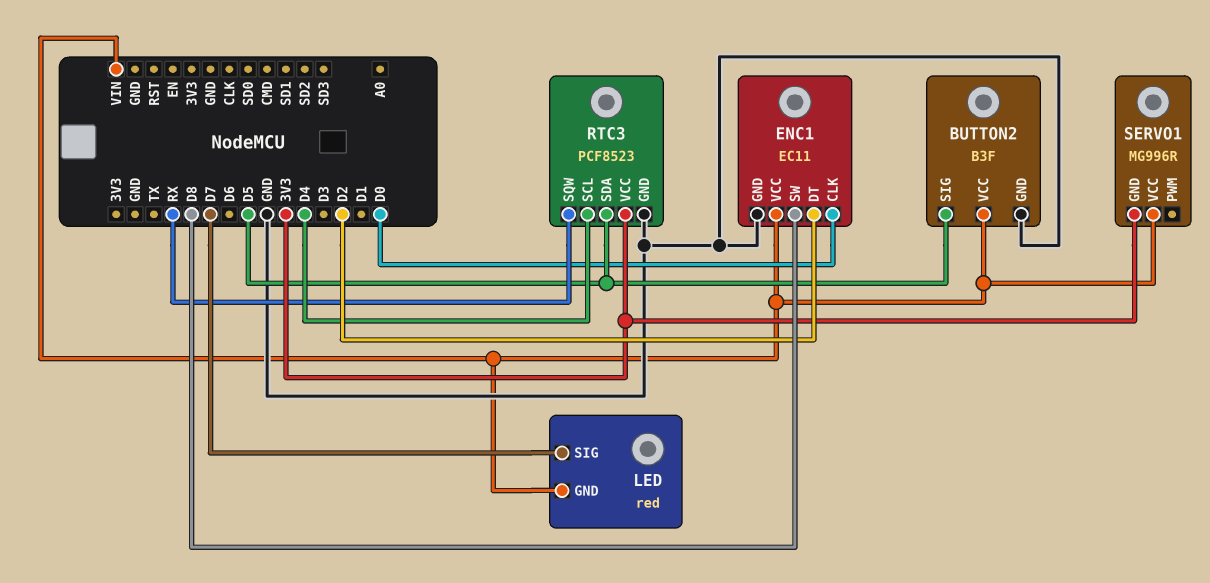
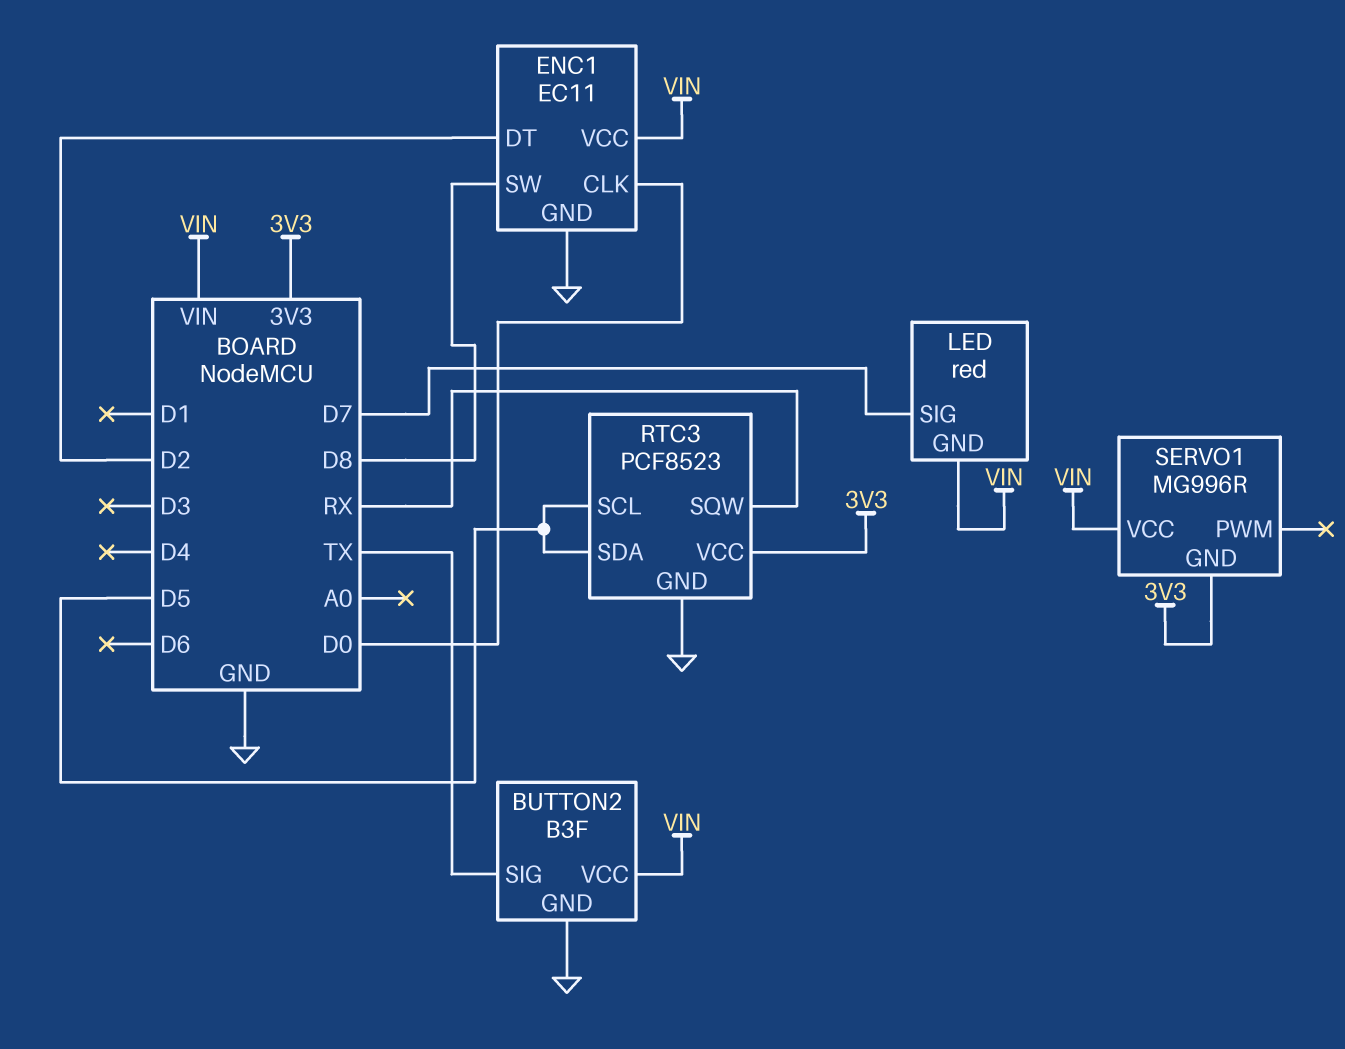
BUTTON2 pin SIG: D5 -> TX
RTC3 pin SCL: D4 -> D5

